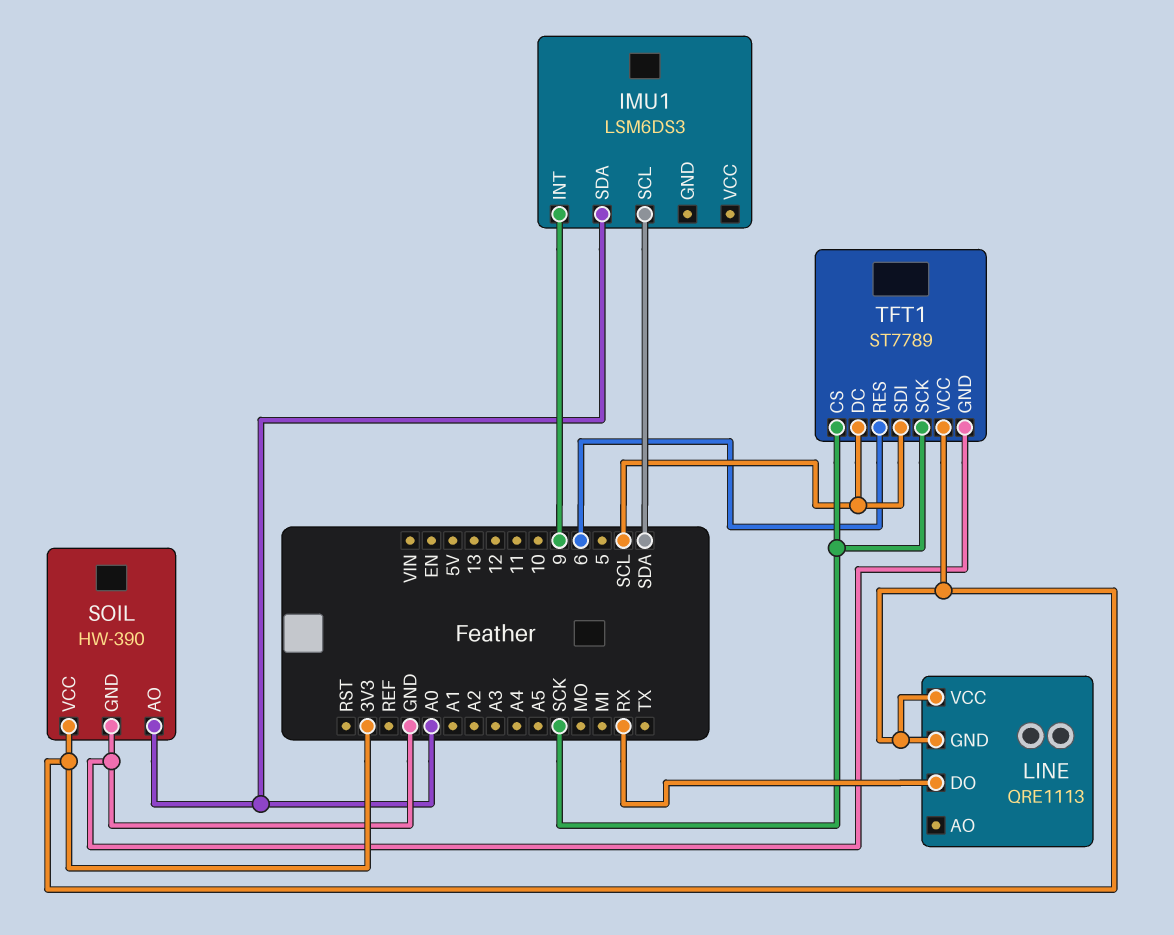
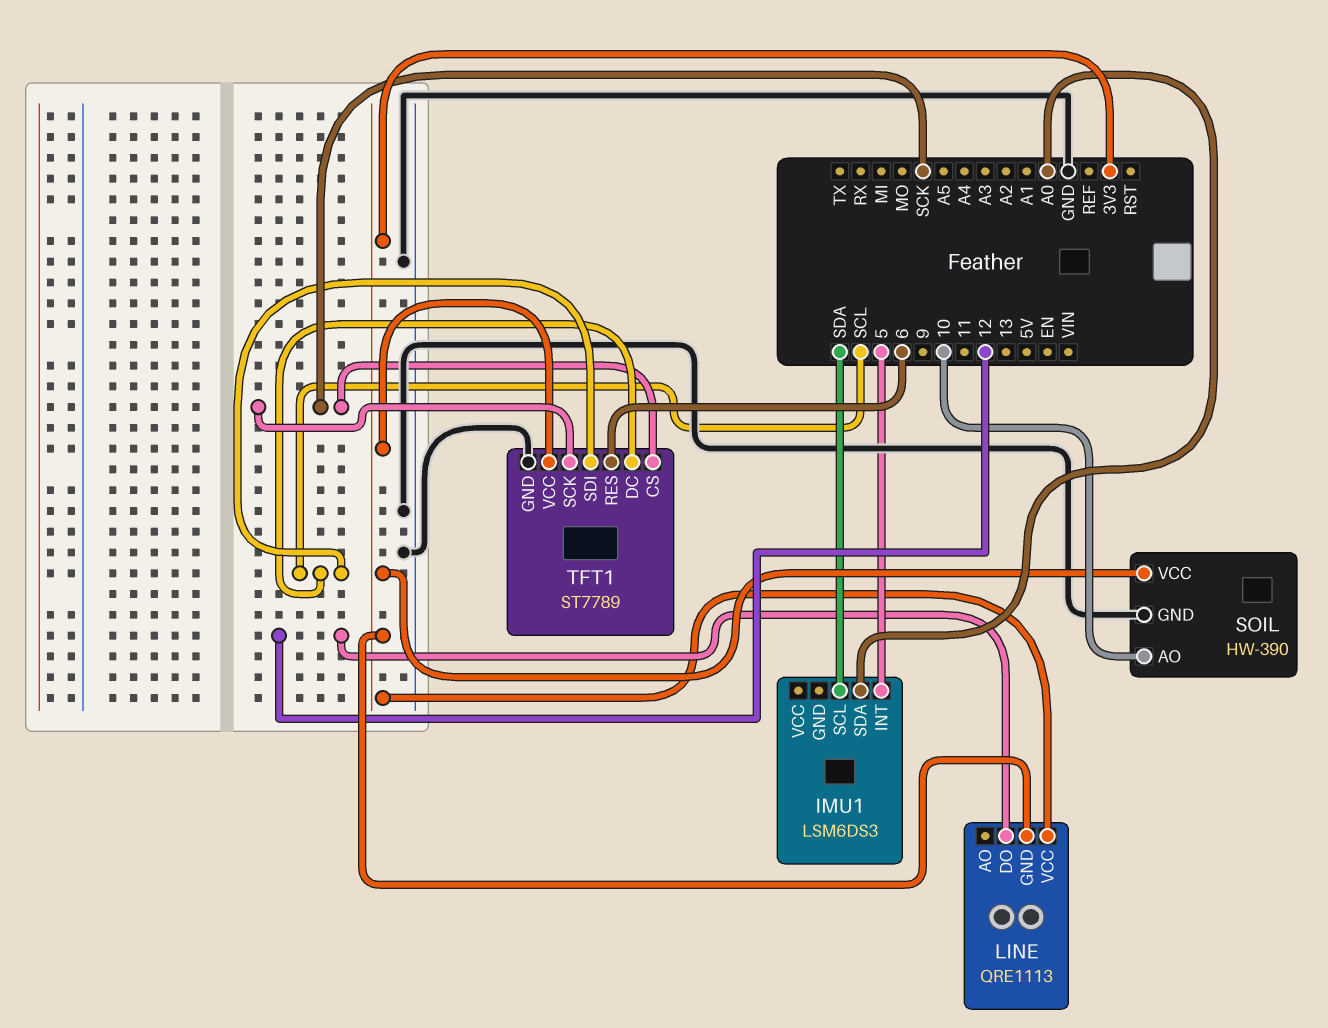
IMU1 pin INT: 9 -> 5
LINE pin DO: RX -> 12
SOIL pin AO: A0 -> 10

